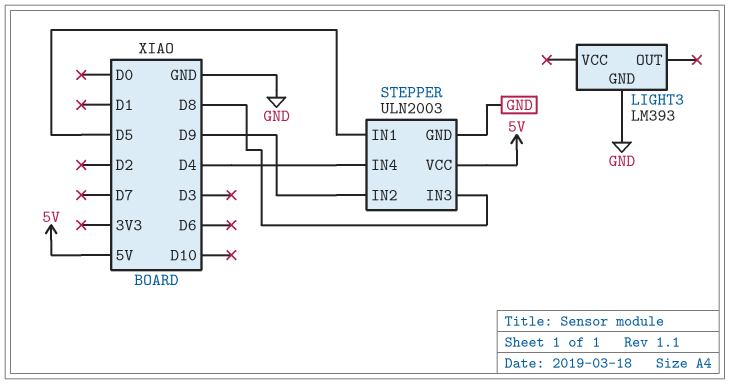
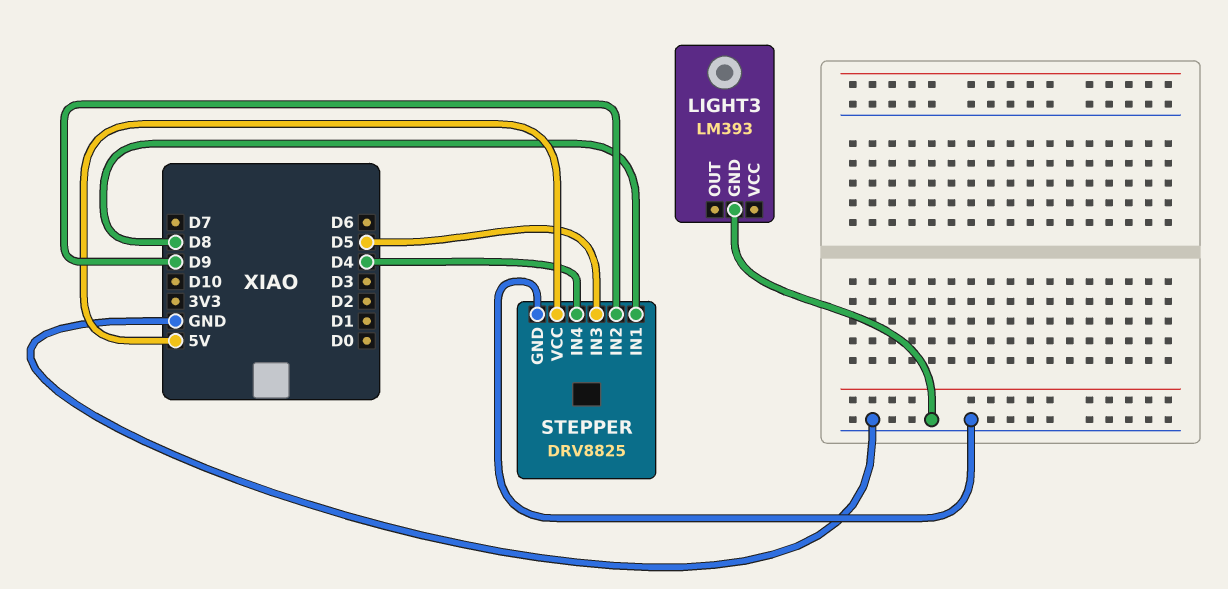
STEPPER: ULN2003 -> DRV8825
STEPPER pin IN1: D5 -> D8
STEPPER pin IN3: D8 -> D5

